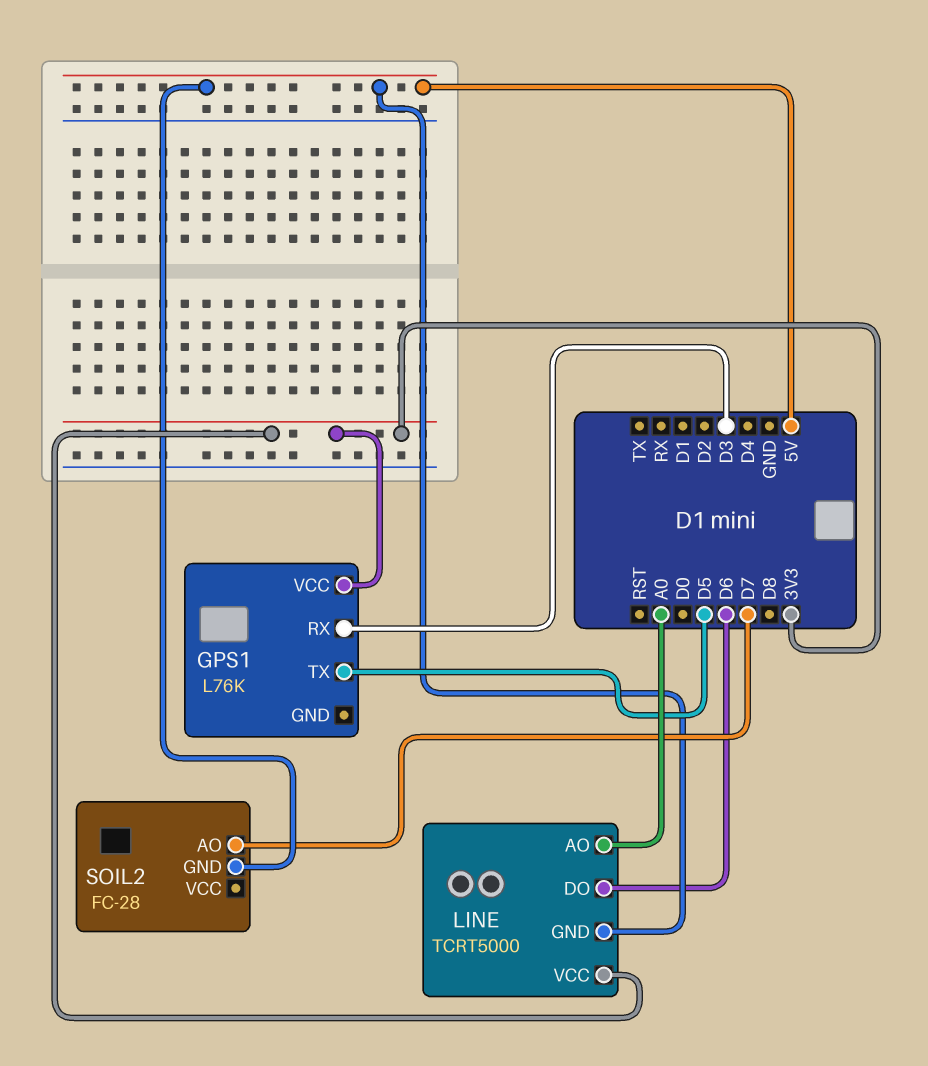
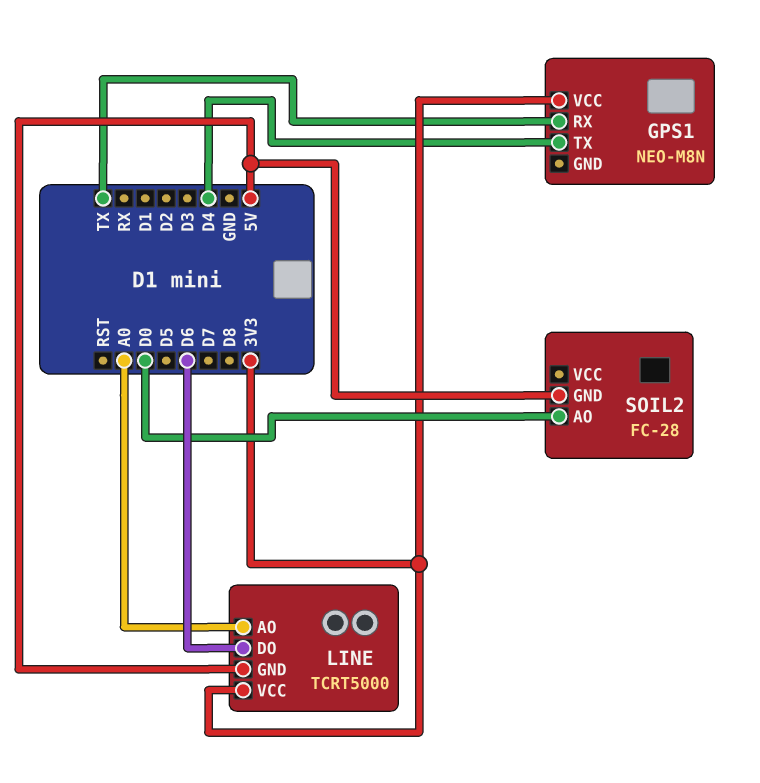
GPS1: L76K -> NEO-M8N
GPS1 pin RX: D3 -> TX
GPS1 pin TX: D5 -> D4
SOIL2 pin AO: D7 -> D0

